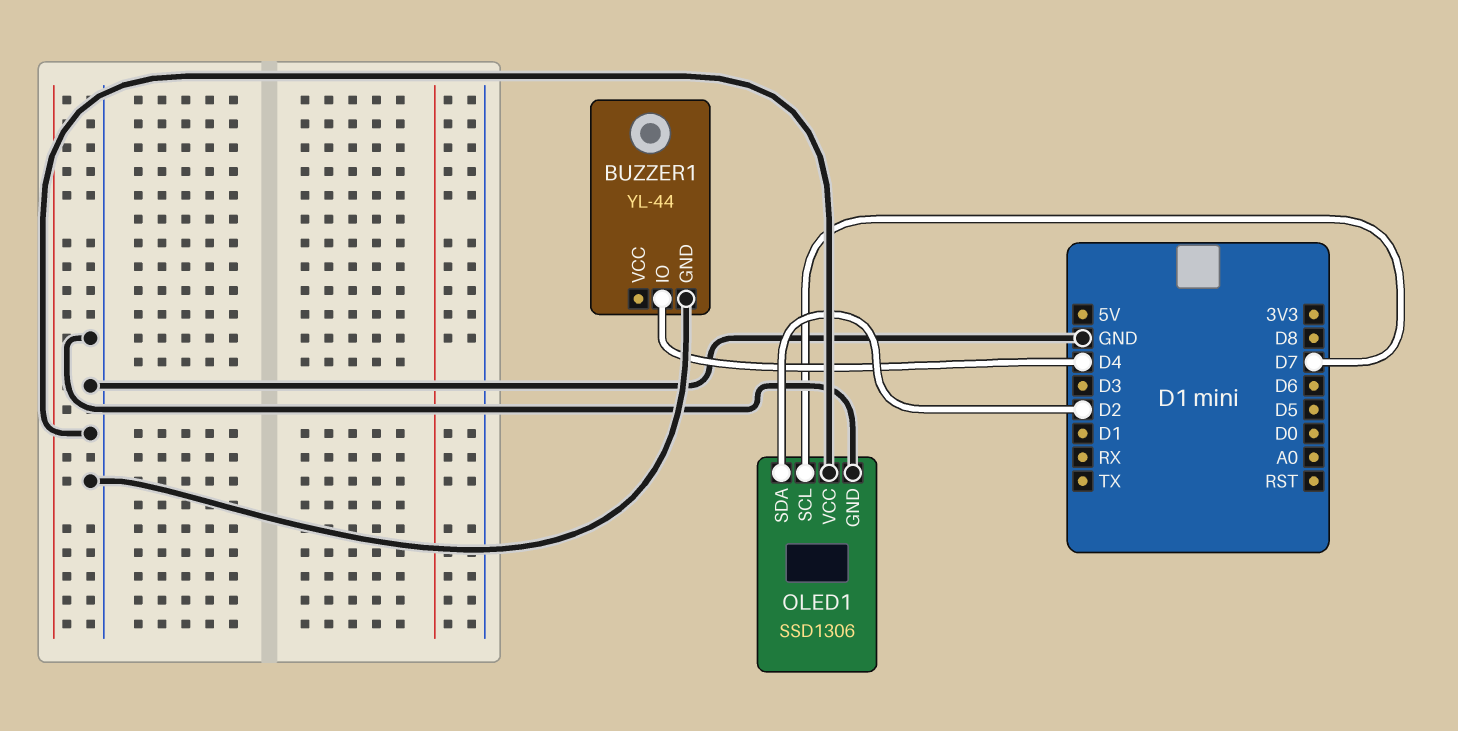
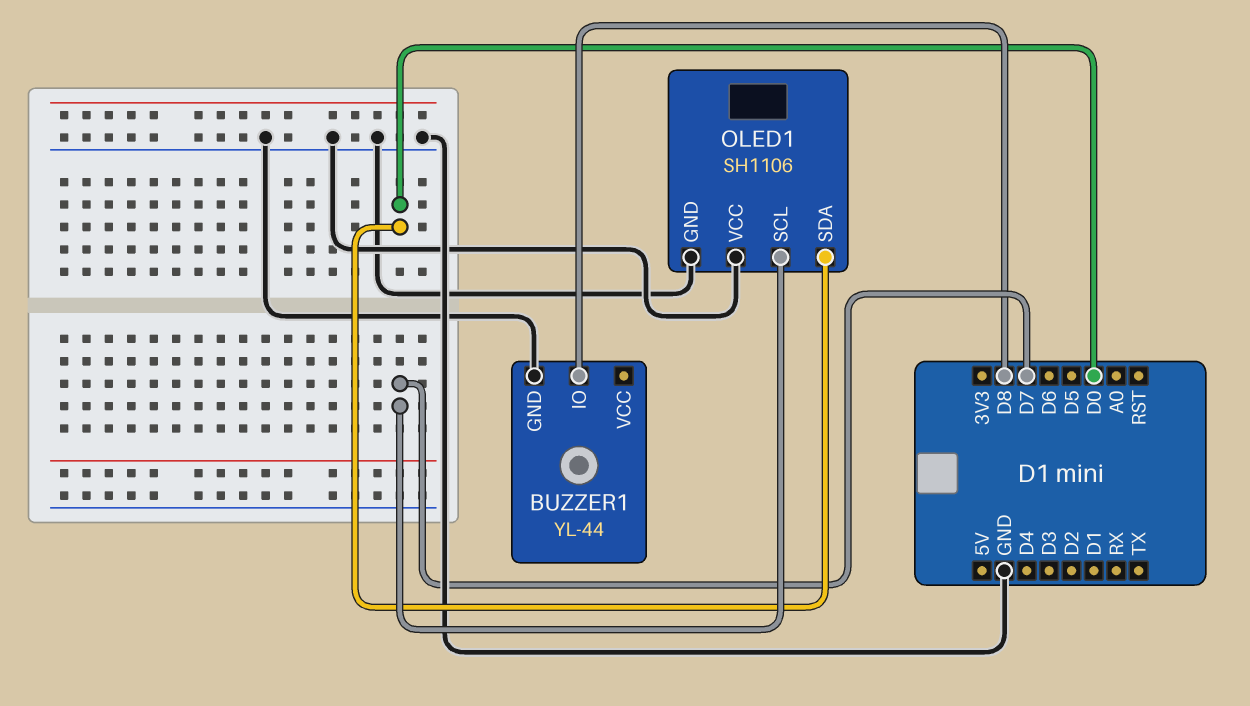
BUZZER1 pin IO: D4 -> D8
OLED1: SSD1306 -> SH1106
OLED1 pin SDA: D2 -> D0

